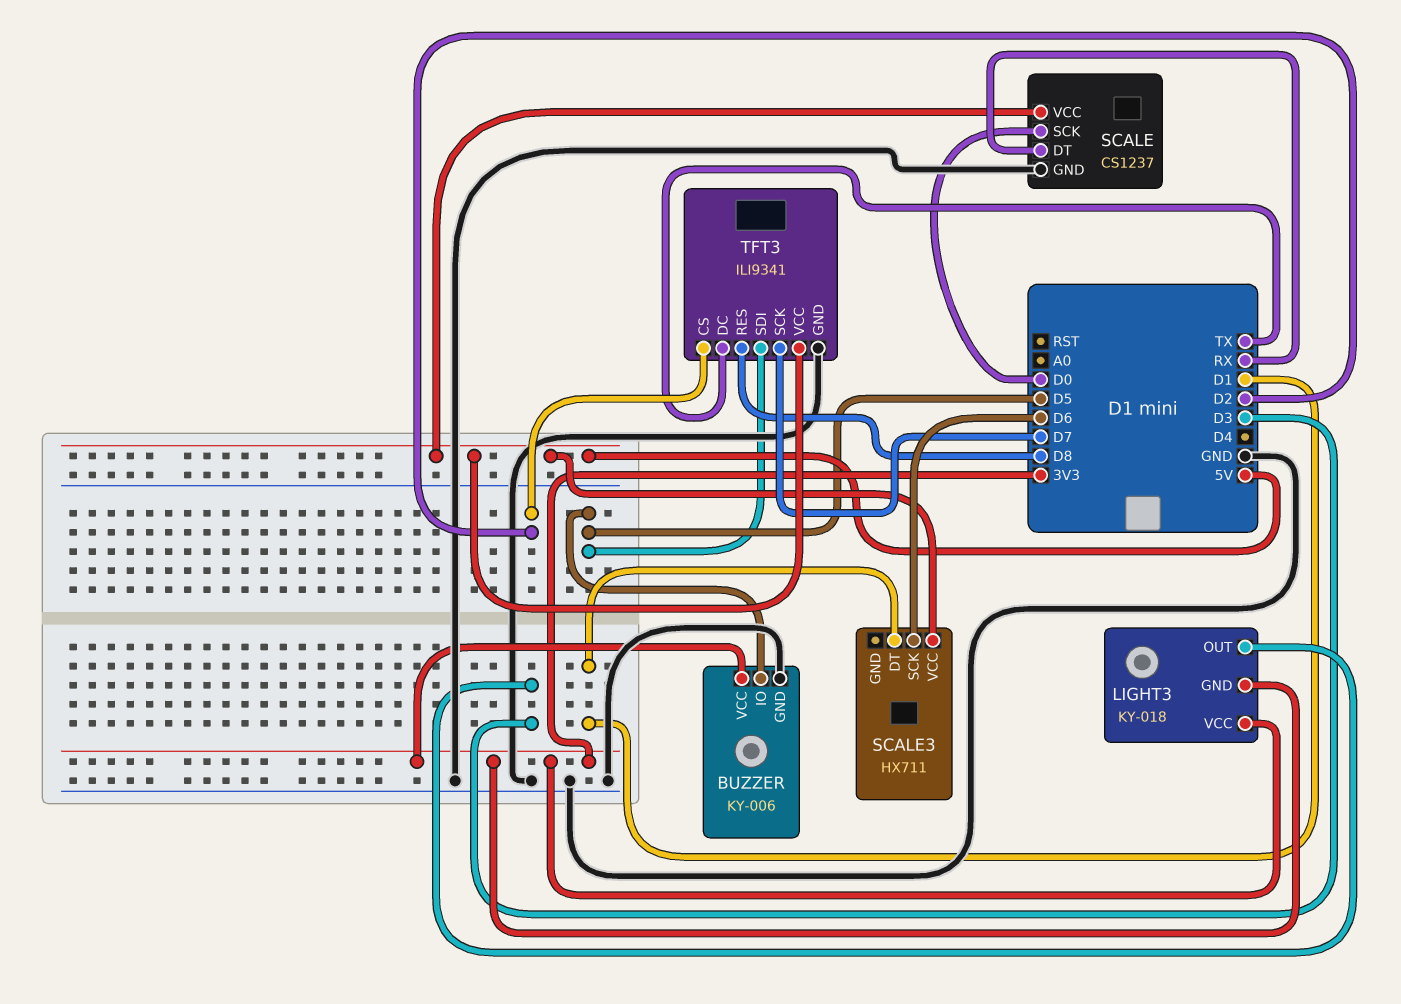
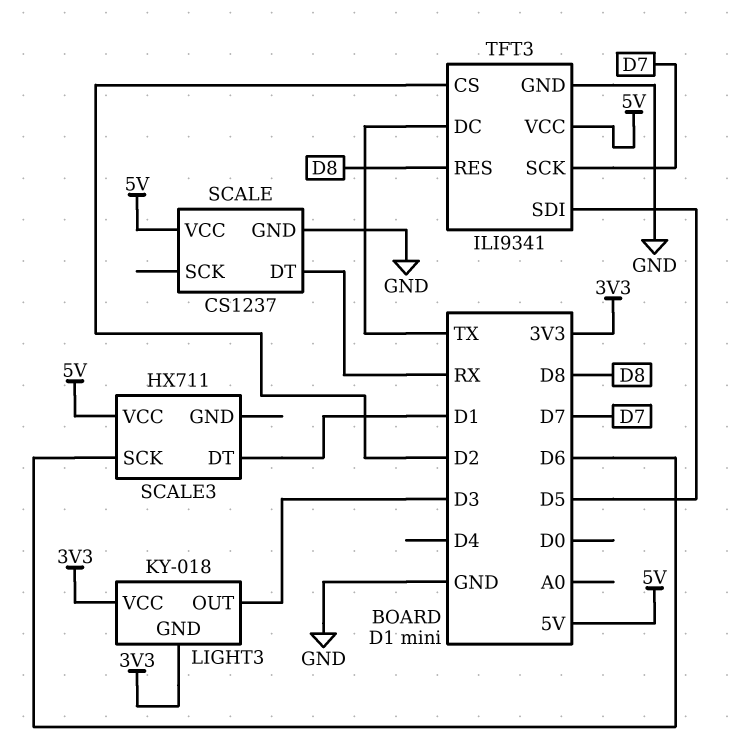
BUZZER: KY-006 -> none
BUZZER pin GND: GND -> none
BUZZER pin IO: D5 -> none
BUZZER pin VCC: 3V3 -> none
SCALE pin SCK: D0 -> none

